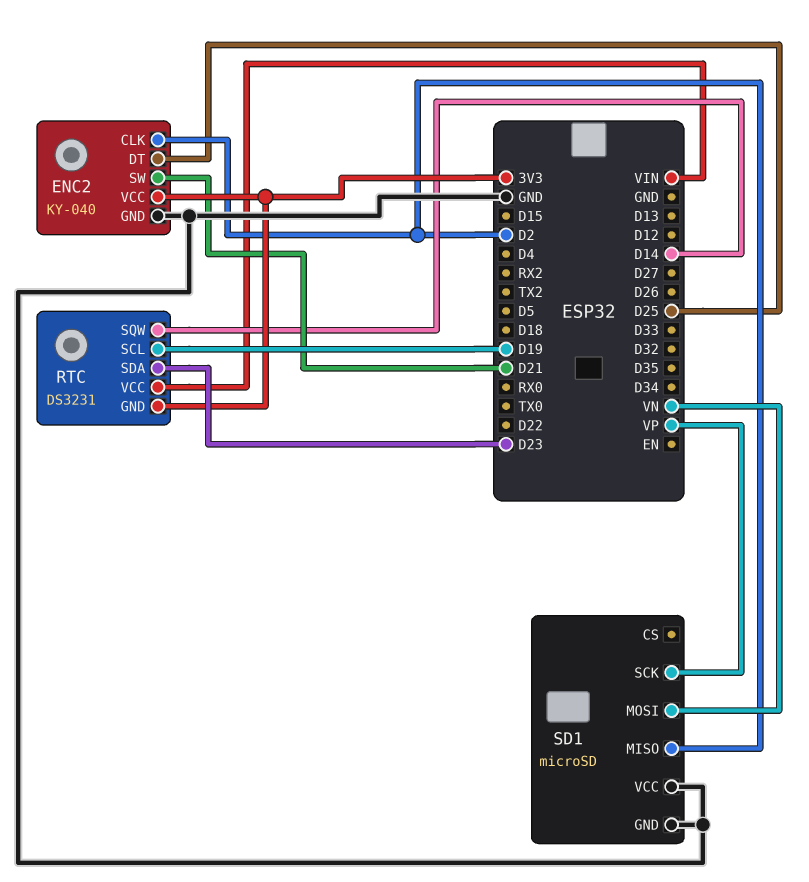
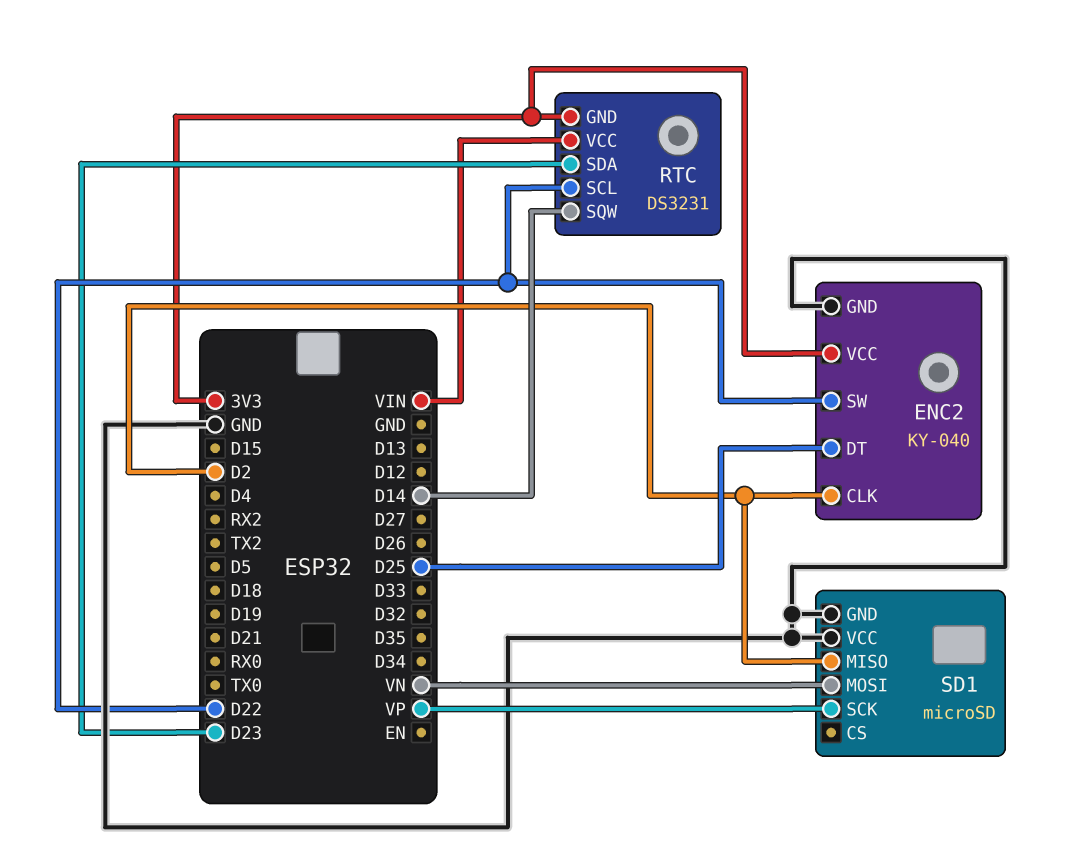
ENC2 pin SW: D21 -> D22
RTC pin SCL: D19 -> D22

